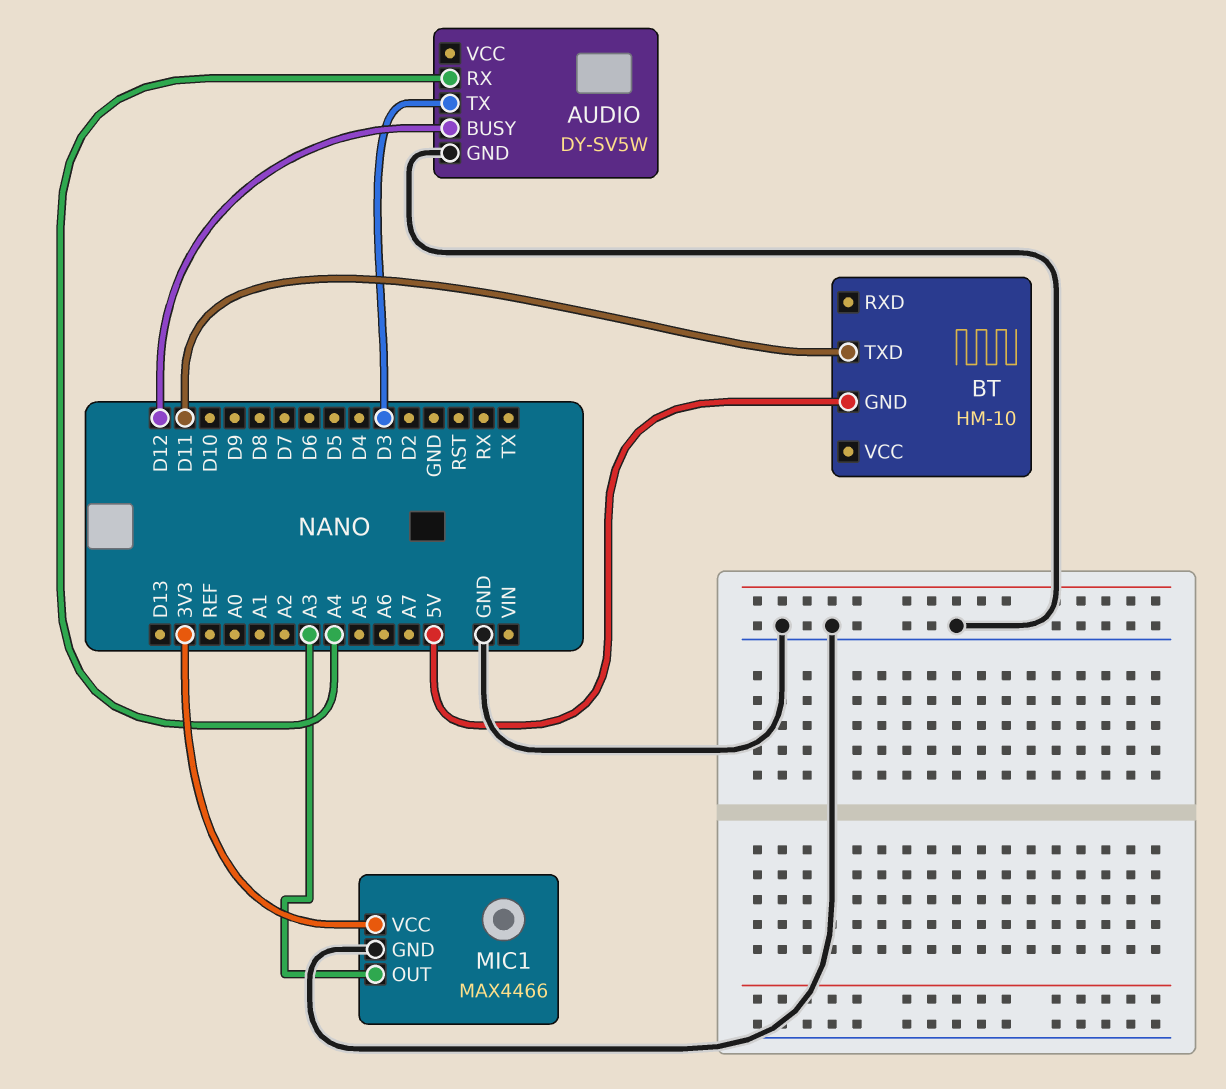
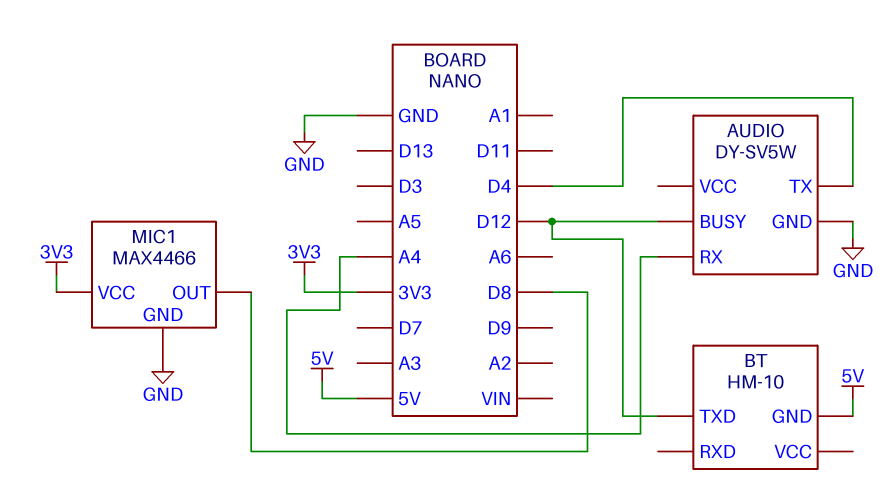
AUDIO pin TX: D3 -> D4
BT pin TXD: D11 -> D12
MIC1 pin OUT: A3 -> D8

